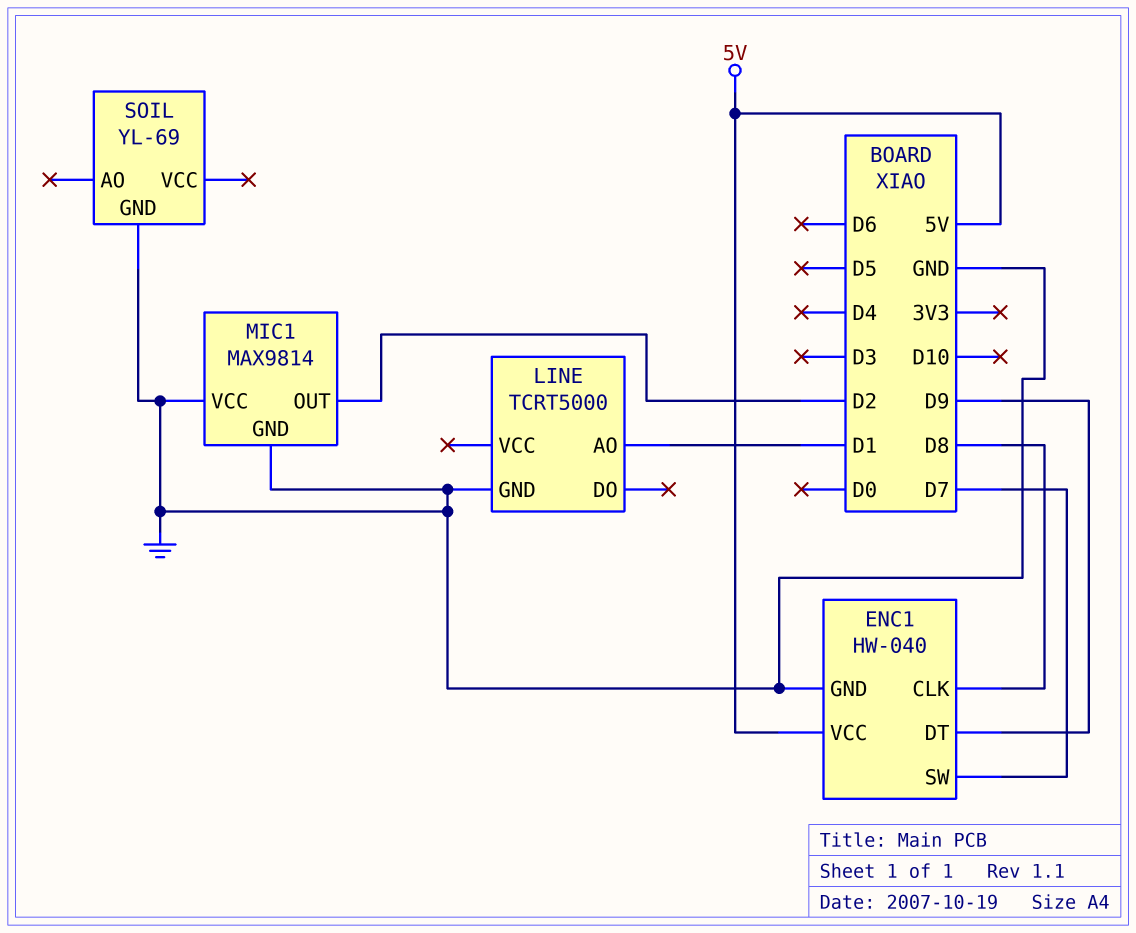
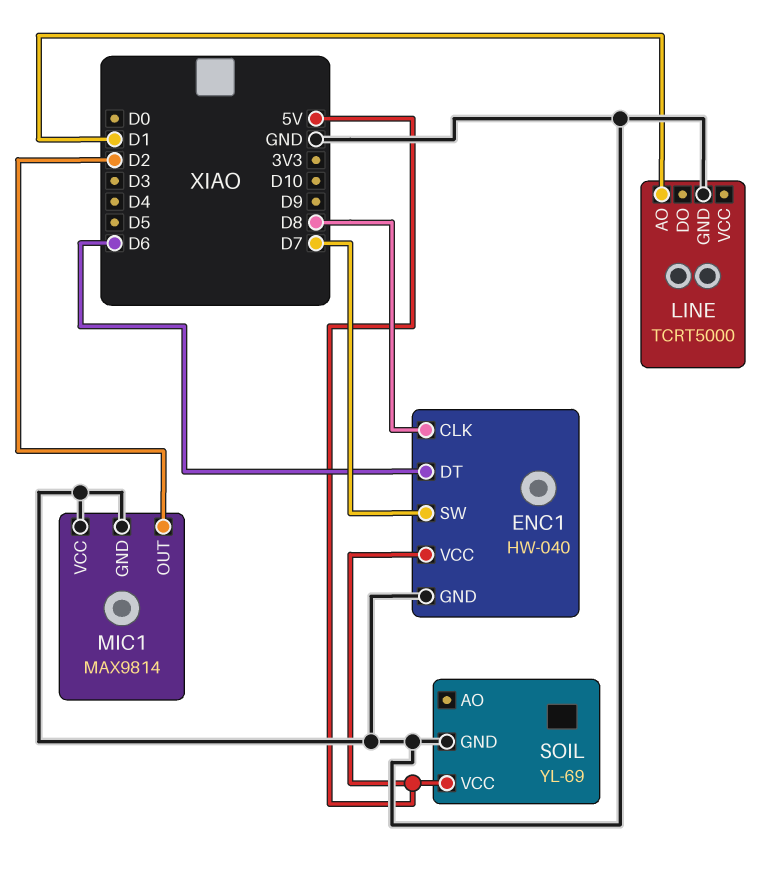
ENC1 pin DT: D9 -> D6
SOIL pin VCC: none -> 5V

